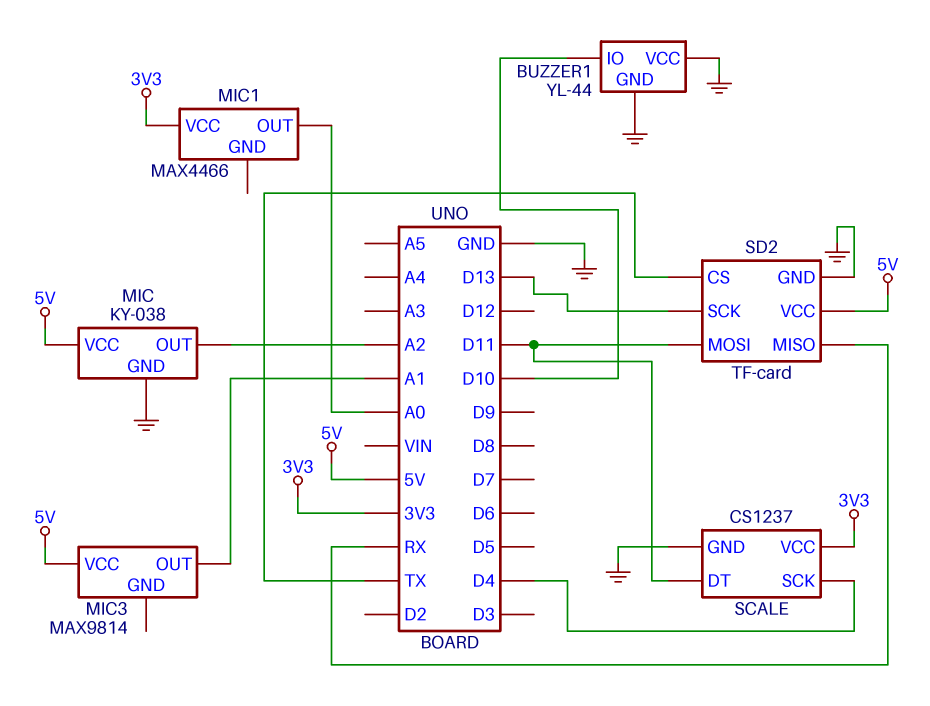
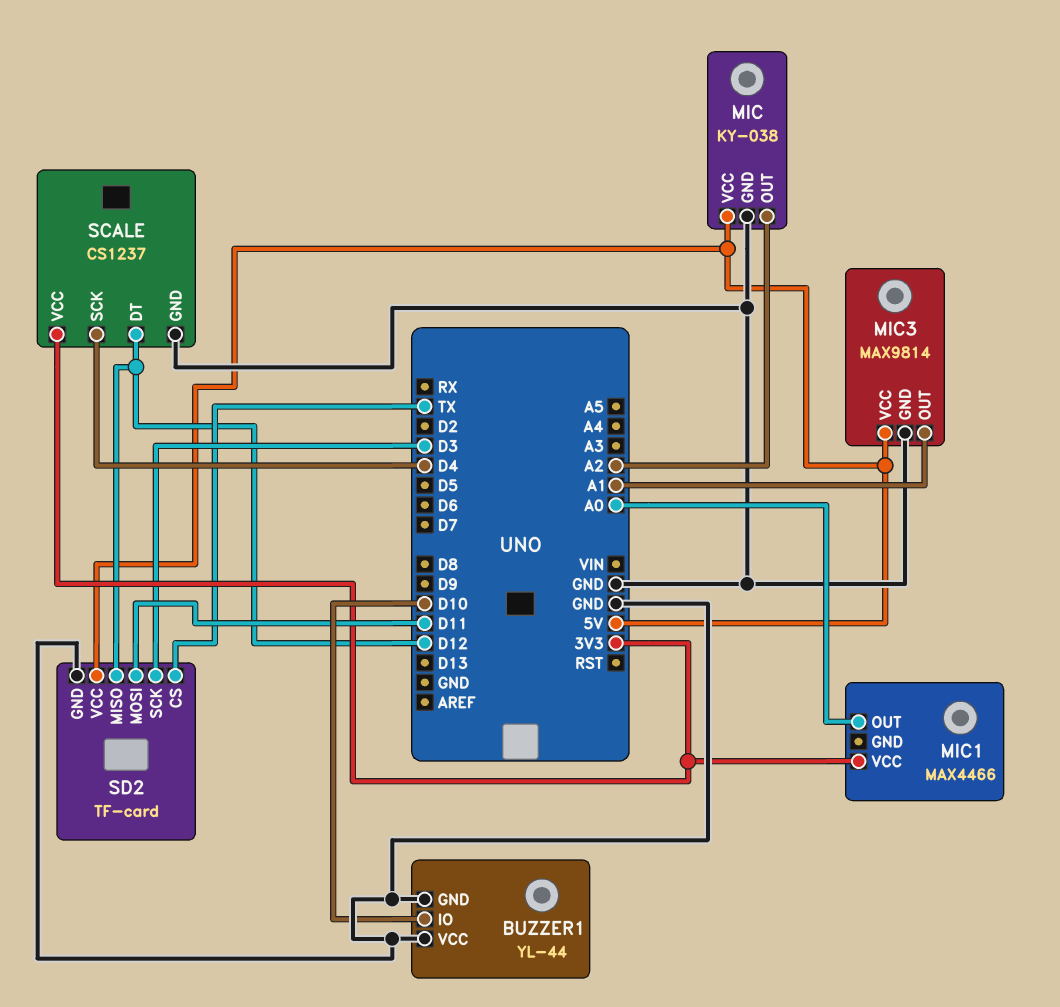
MIC3 pin GND: none -> GND
SCALE pin DT: D11 -> D12
SD2 pin MISO: RX -> D12
SD2 pin SCK: D13 -> D3

